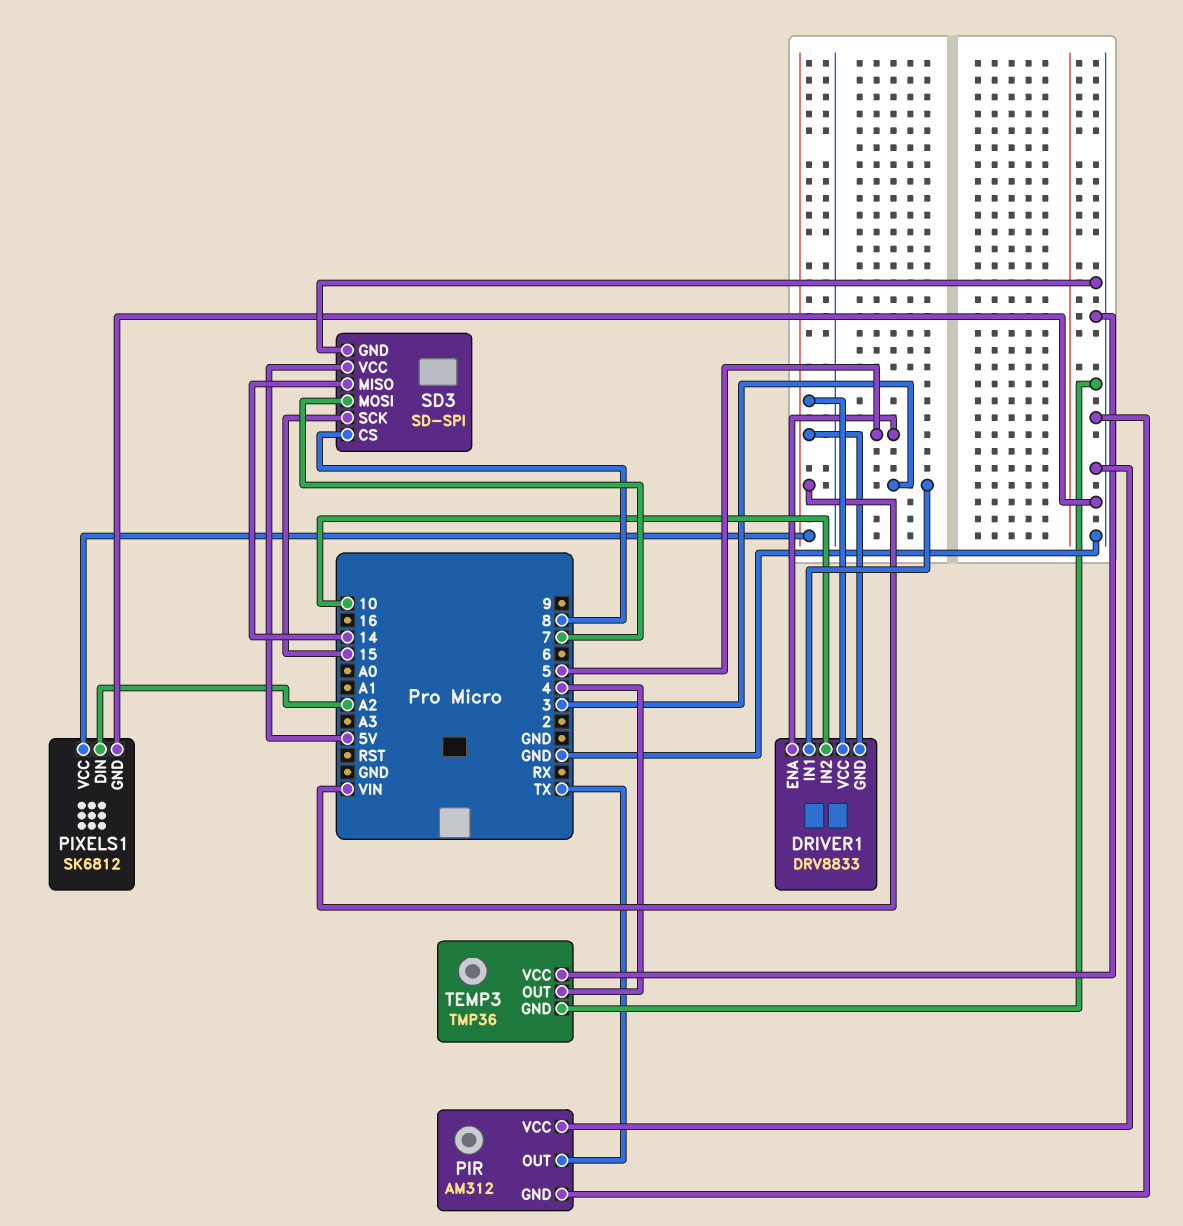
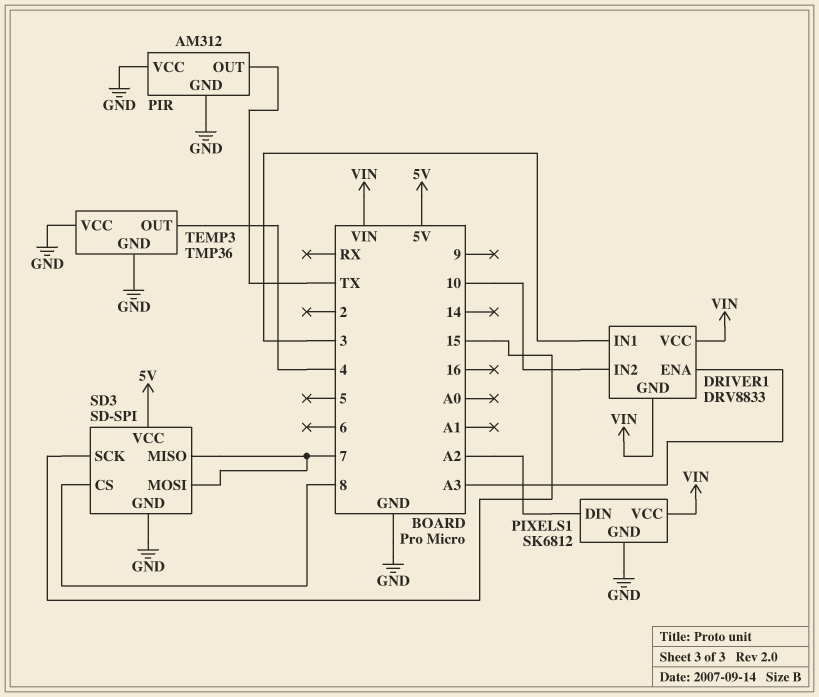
DRIVER1 pin ENA: 5 -> A3
SD3 pin MISO: 14 -> 7

